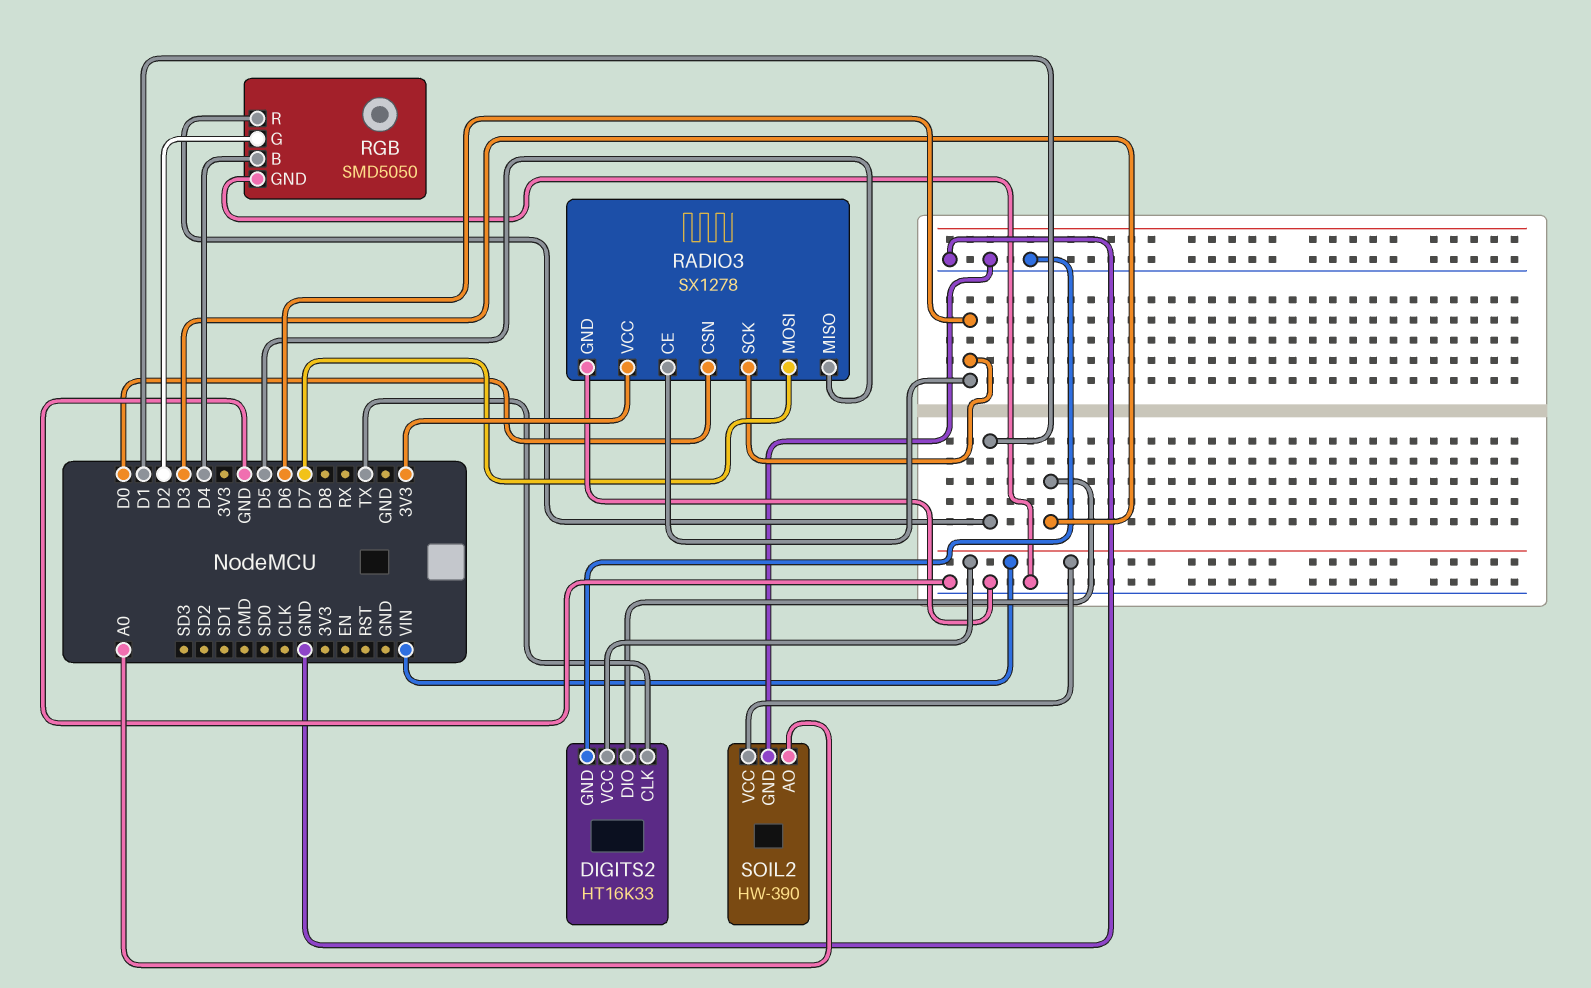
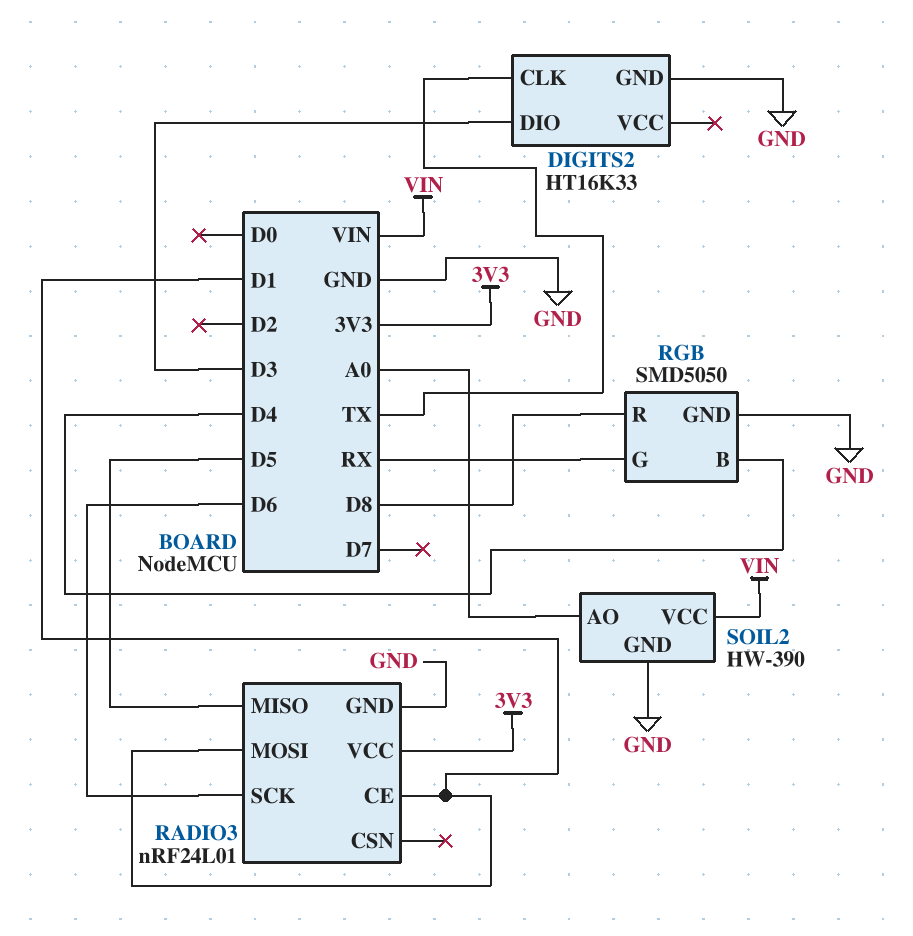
DIGITS2 pin VCC: VIN -> none
RADIO3: SX1278 -> nRF24L01
RADIO3 pin CE: D6 -> D1
RADIO3 pin CSN: D0 -> none
RADIO3 pin MOSI: D7 -> D1
RGB pin G: D2 -> RX
RGB pin R: D1 -> D8

